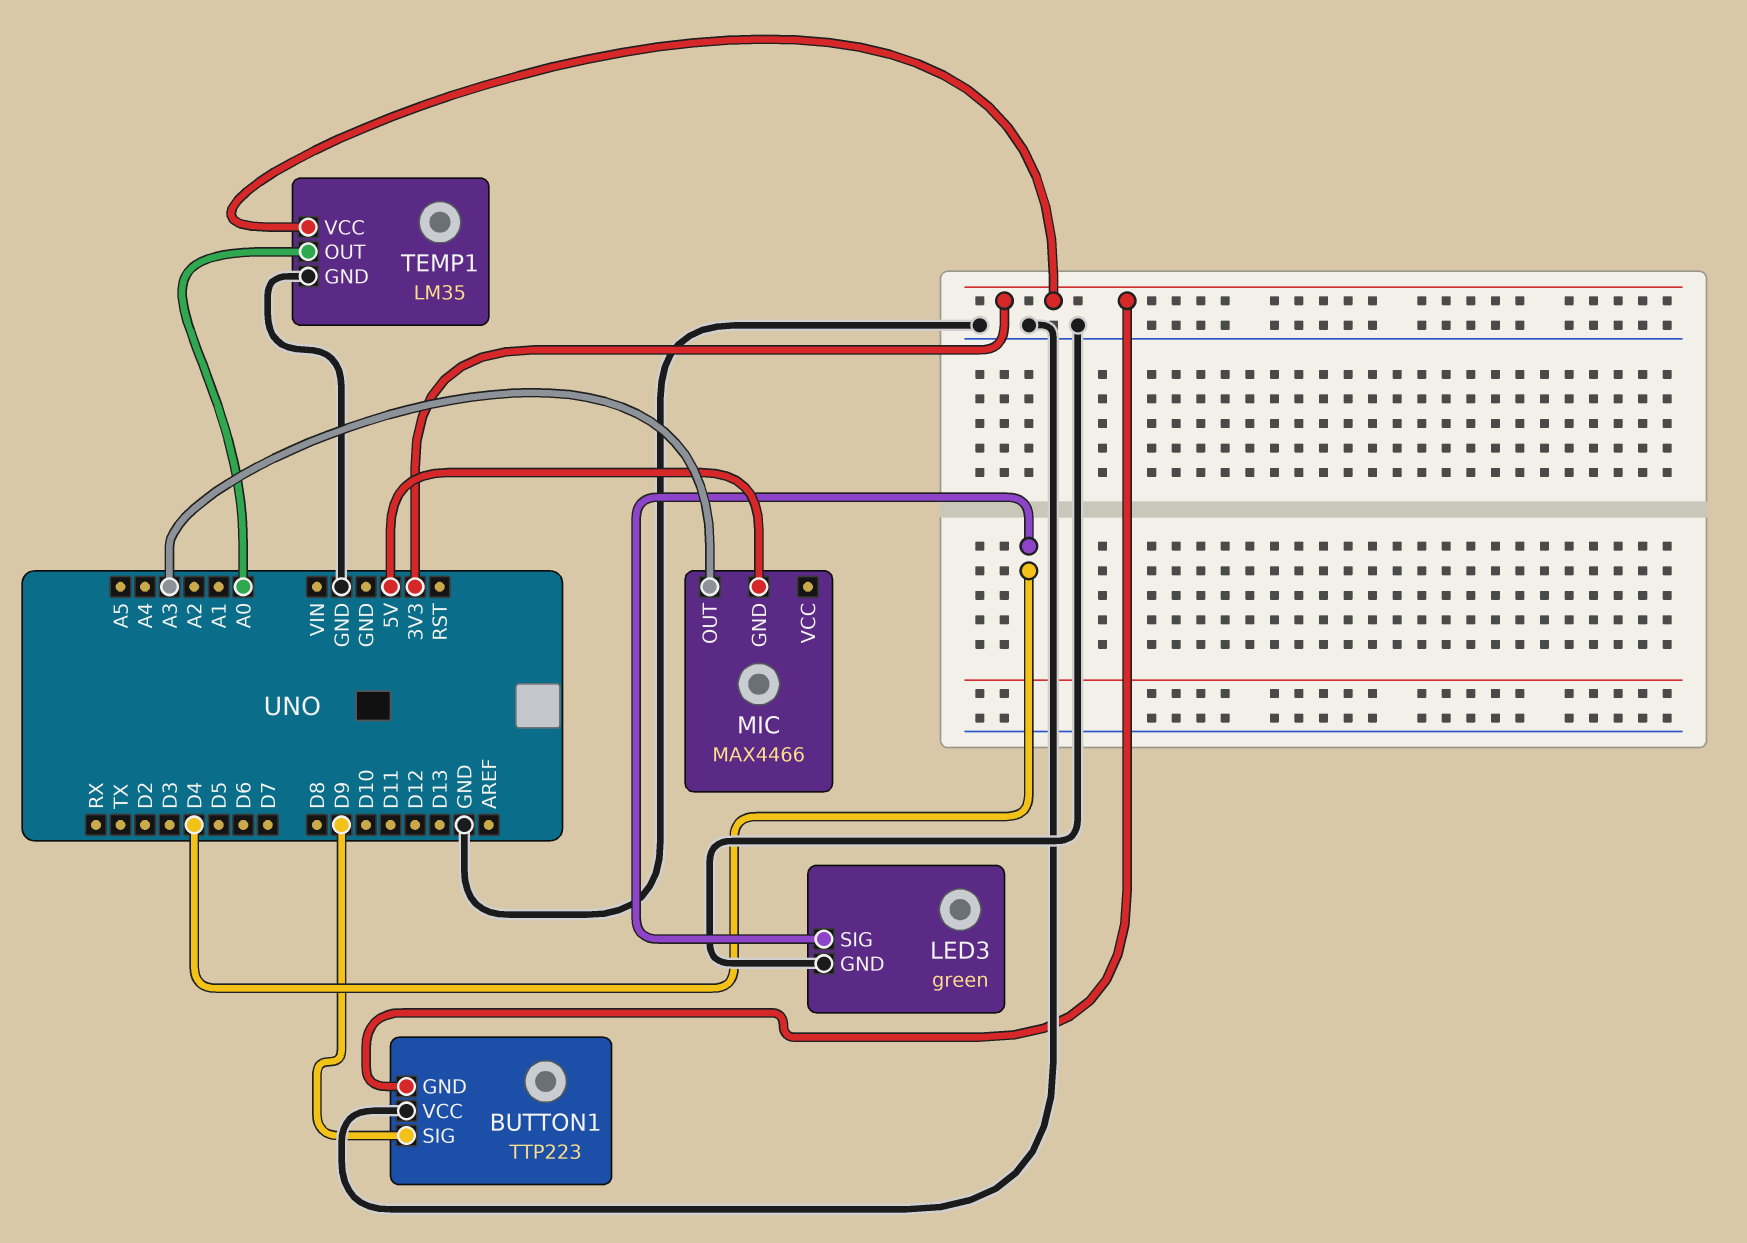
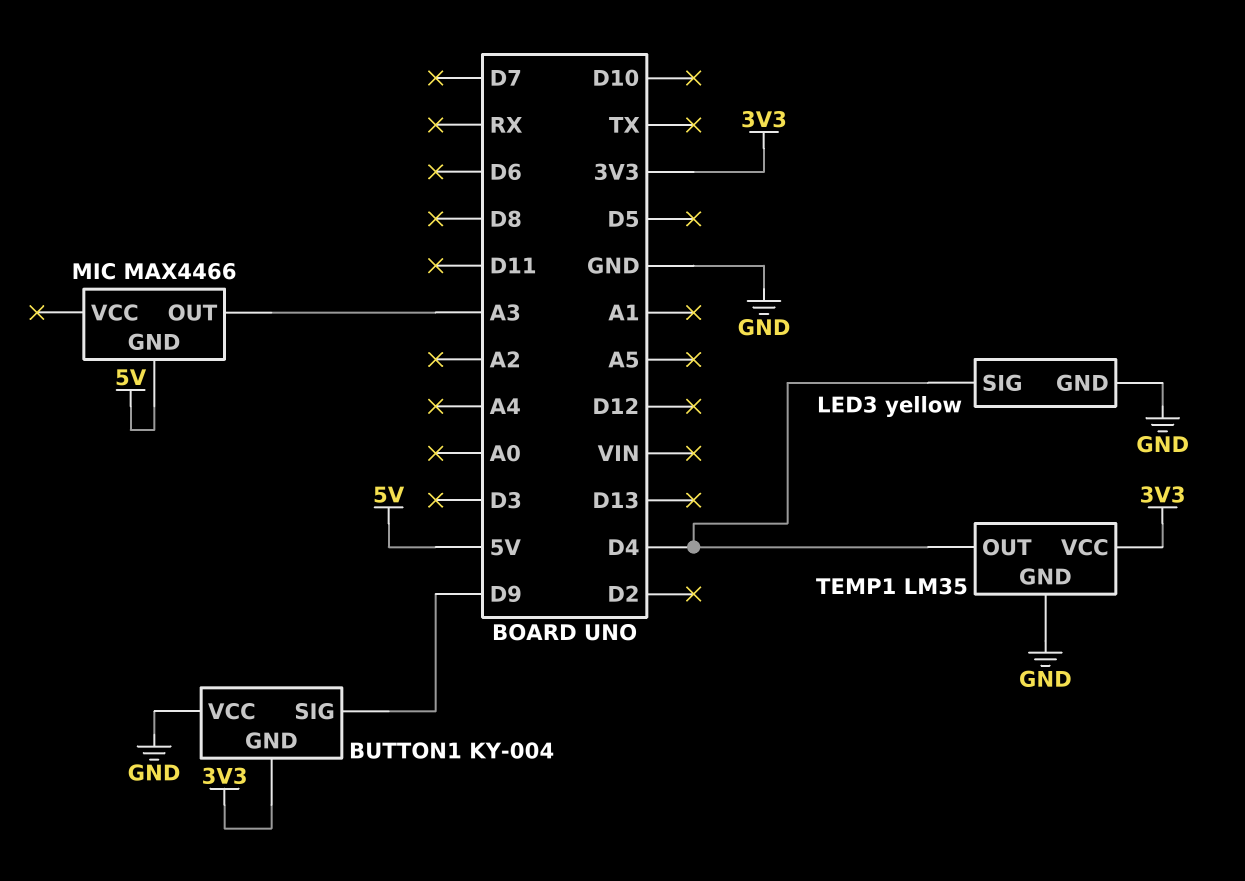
BUTTON1: TTP223 -> KY-004
LED3: green -> yellow
TEMP1 pin OUT: A0 -> D4

